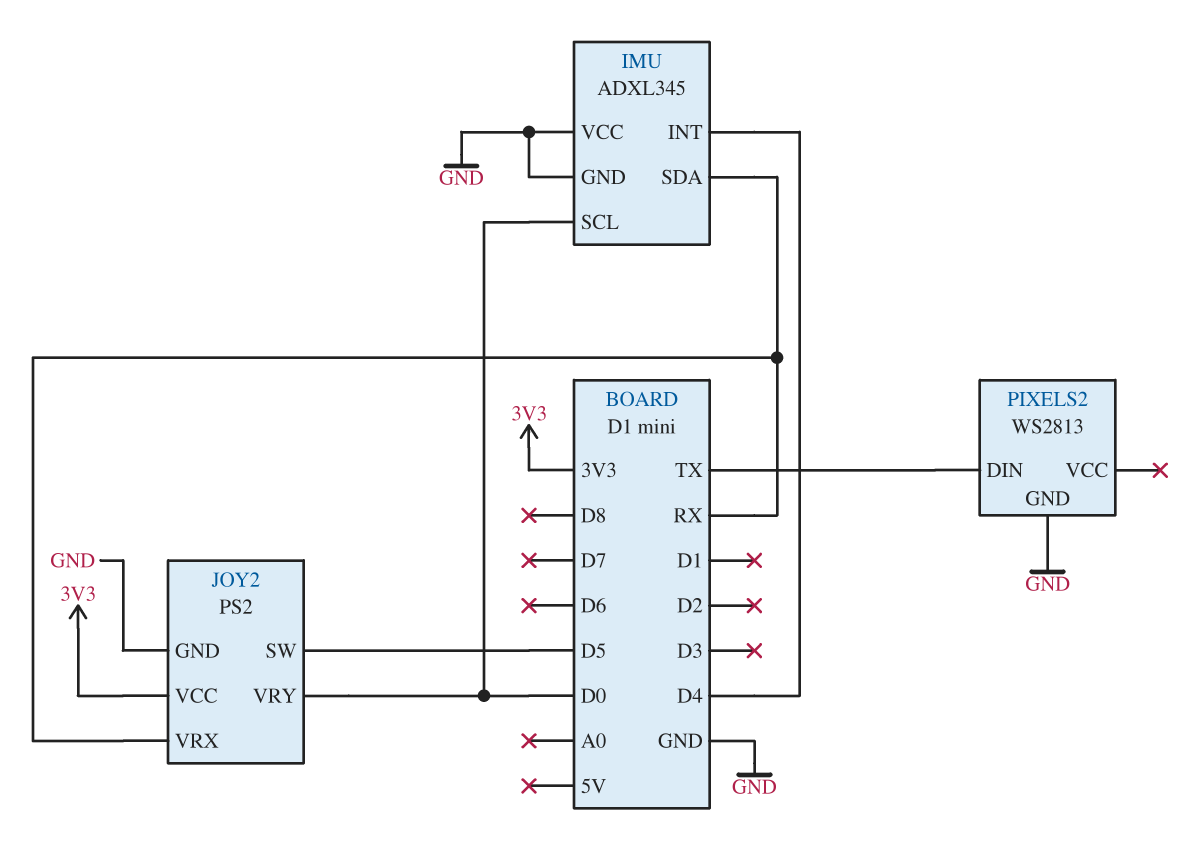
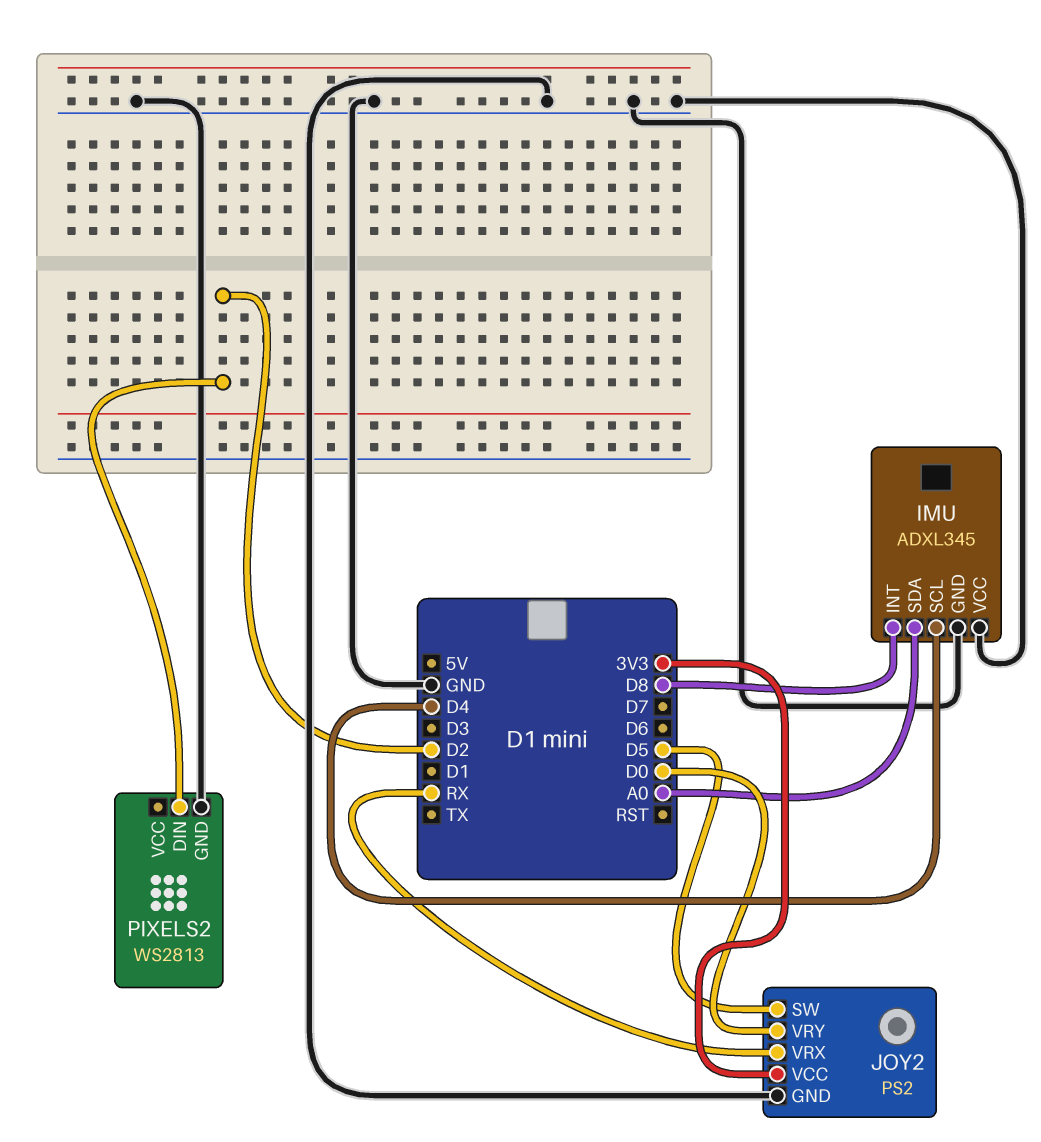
IMU pin INT: D4 -> D8
IMU pin SCL: D0 -> D4
IMU pin SDA: RX -> A0
PIXELS2 pin DIN: TX -> D2

